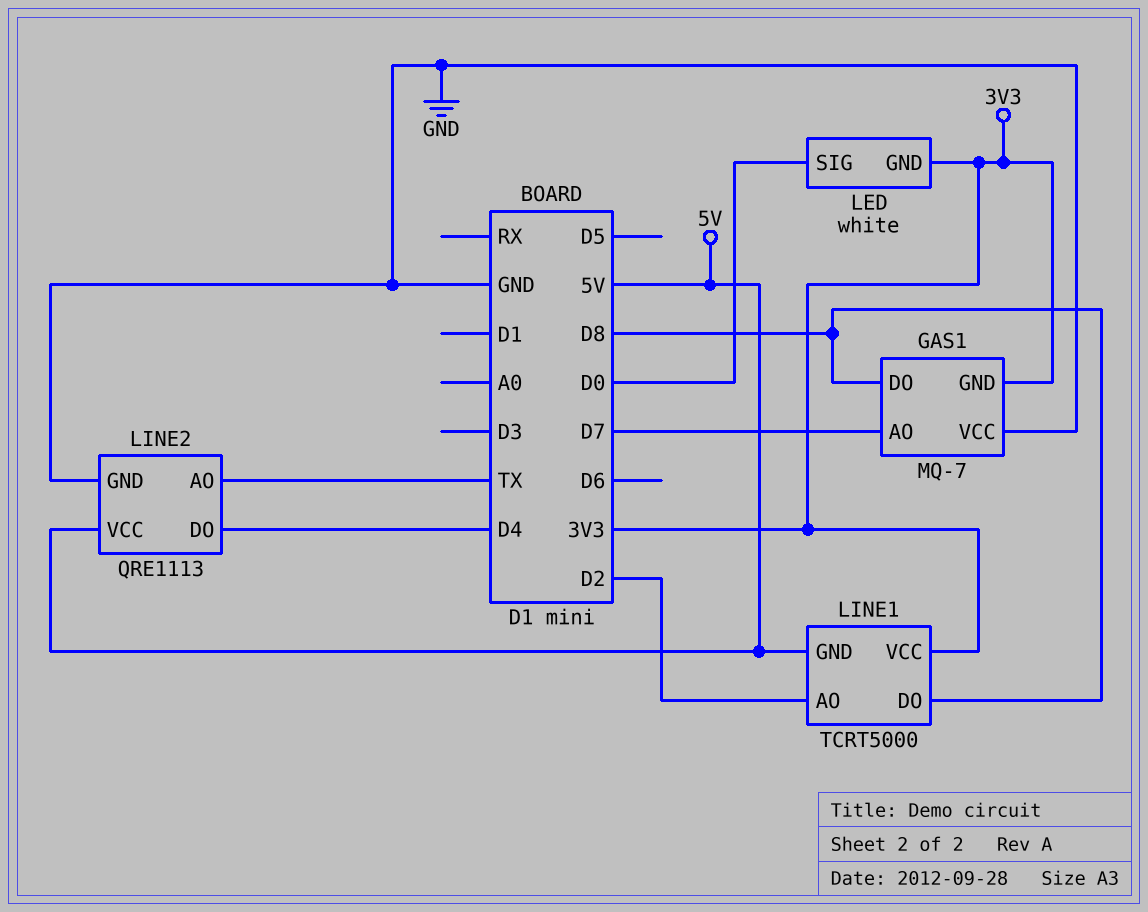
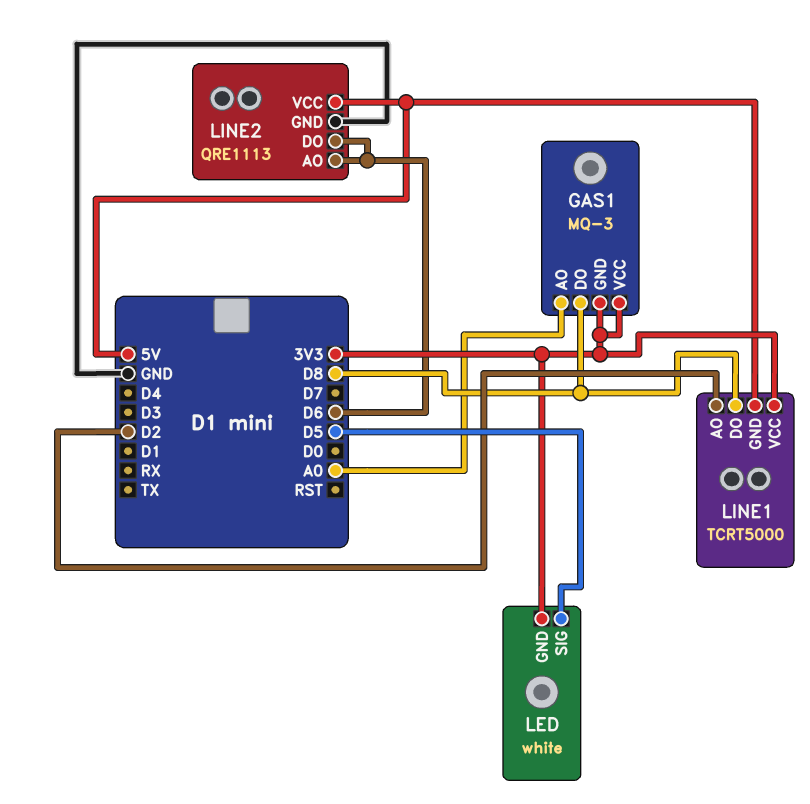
GAS1: MQ-7 -> MQ-3
GAS1 pin AO: D7 -> A0
GAS1 pin VCC: GND -> 3V3
LED pin SIG: D0 -> D5
LINE2 pin AO: TX -> D6
LINE2 pin DO: D4 -> D6

